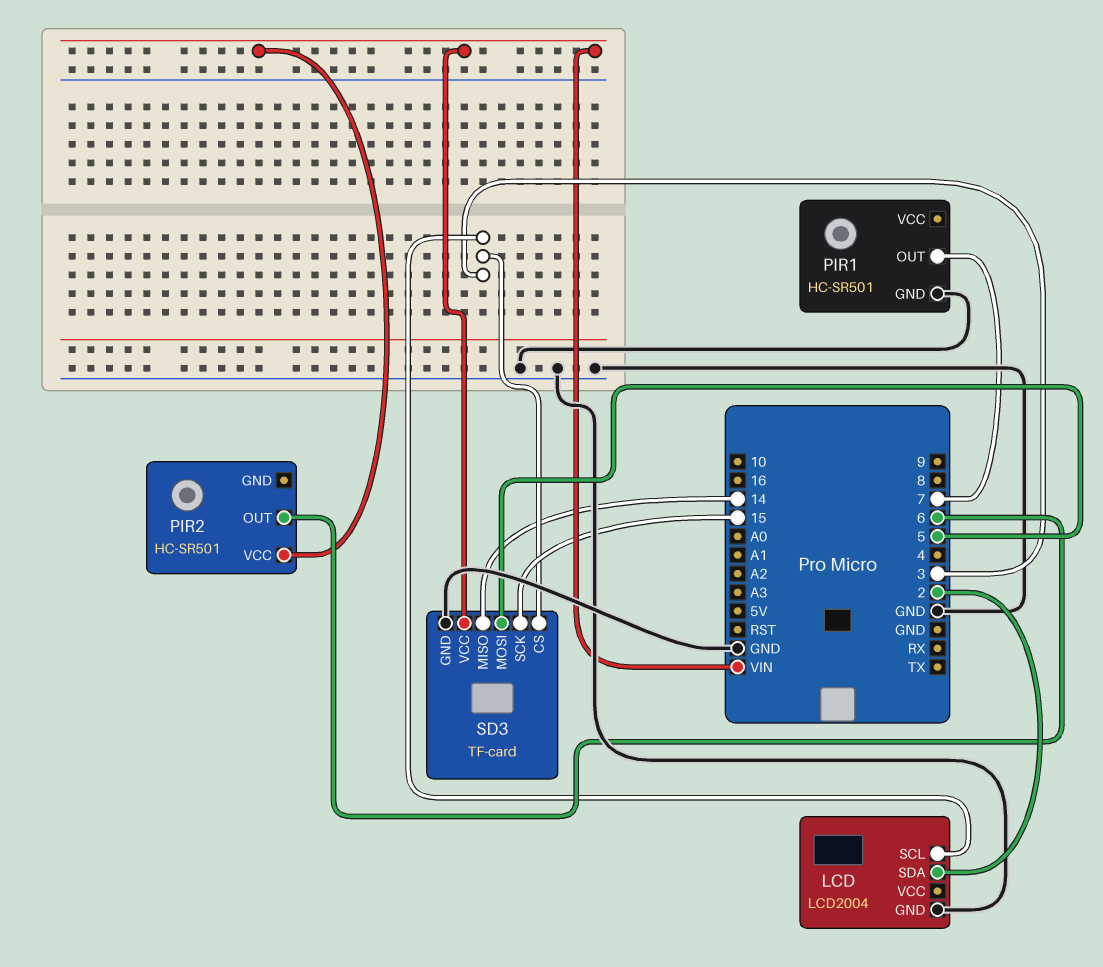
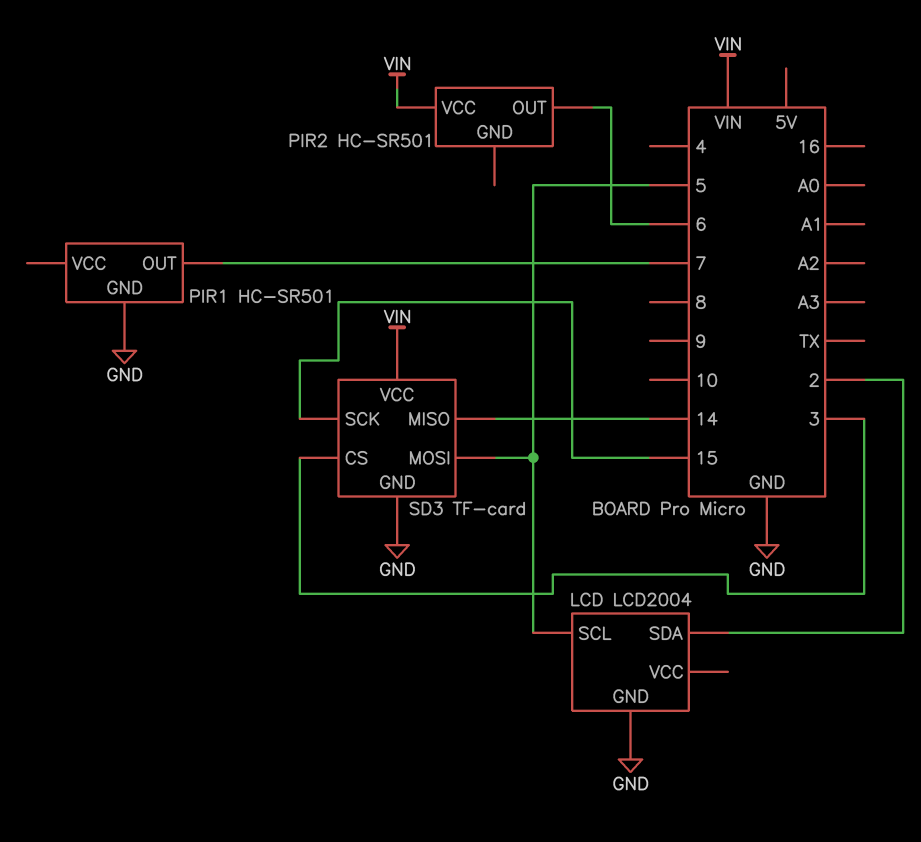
LCD pin SCL: 3 -> 5

